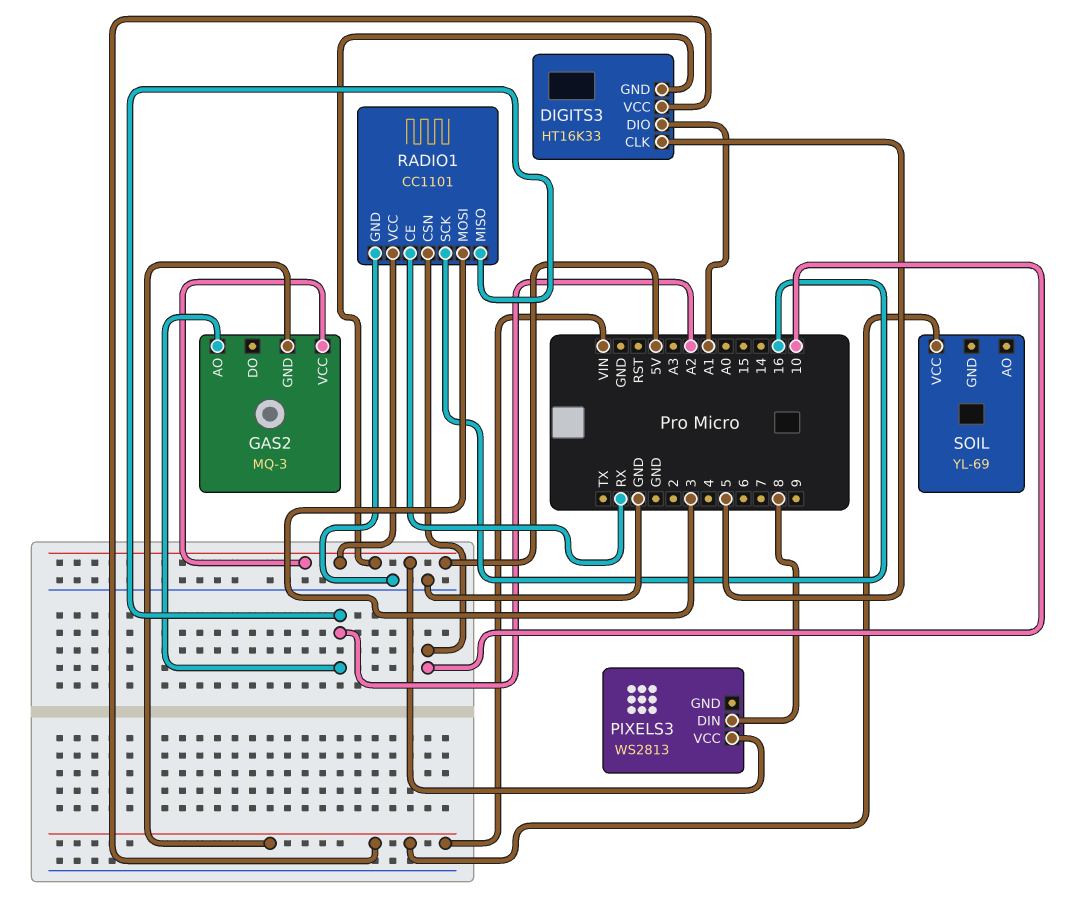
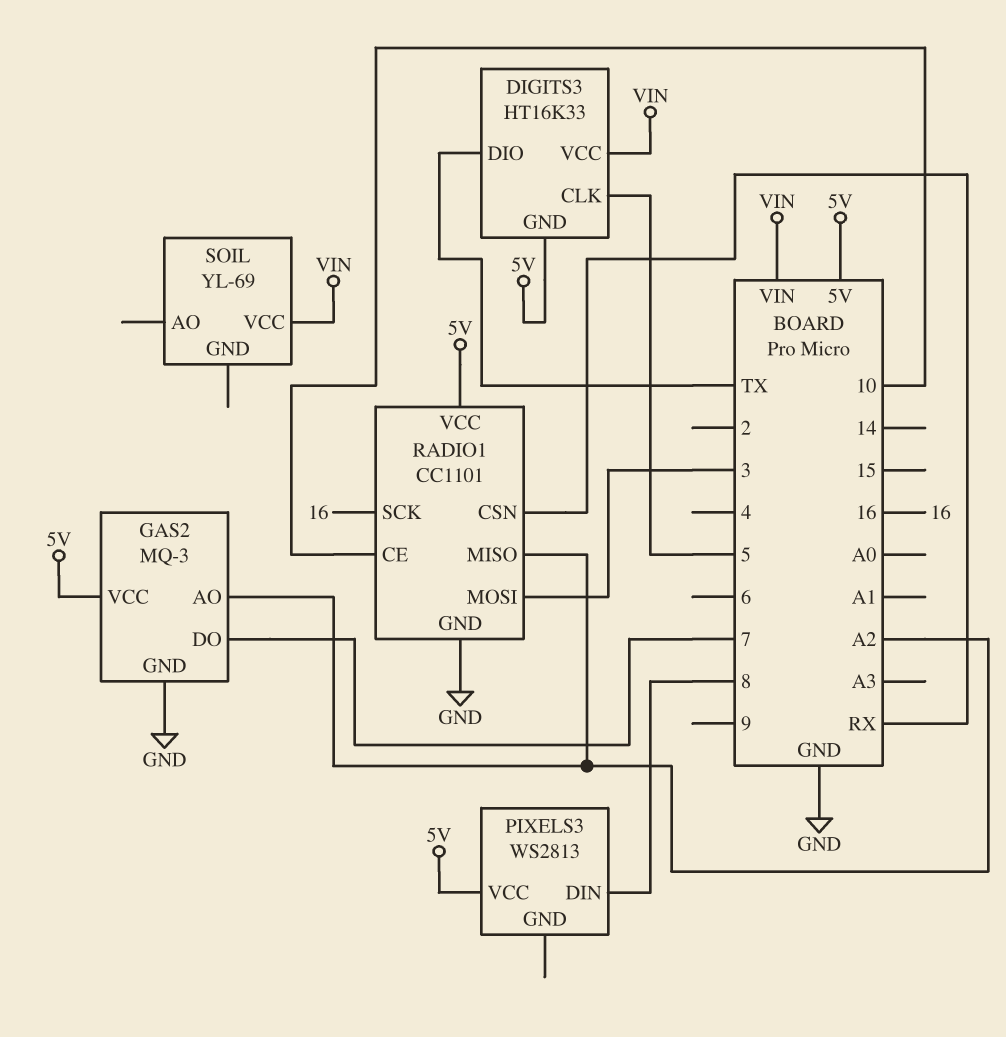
DIGITS3 pin DIO: A1 -> TX
GAS2 pin DO: none -> 7
GAS2 pin GND: VIN -> GND
RADIO1 pin CE: RX -> 10
RADIO1 pin CSN: 10 -> RX

